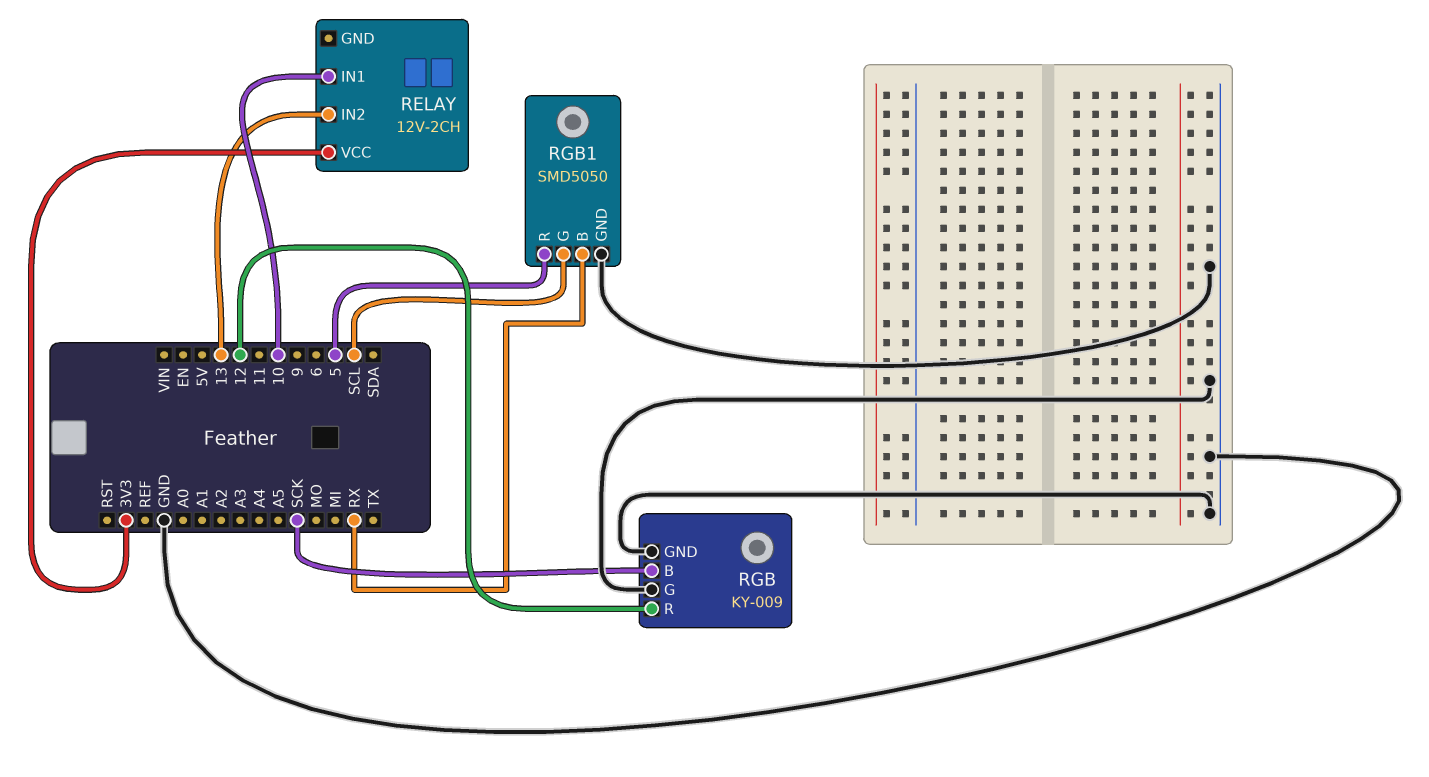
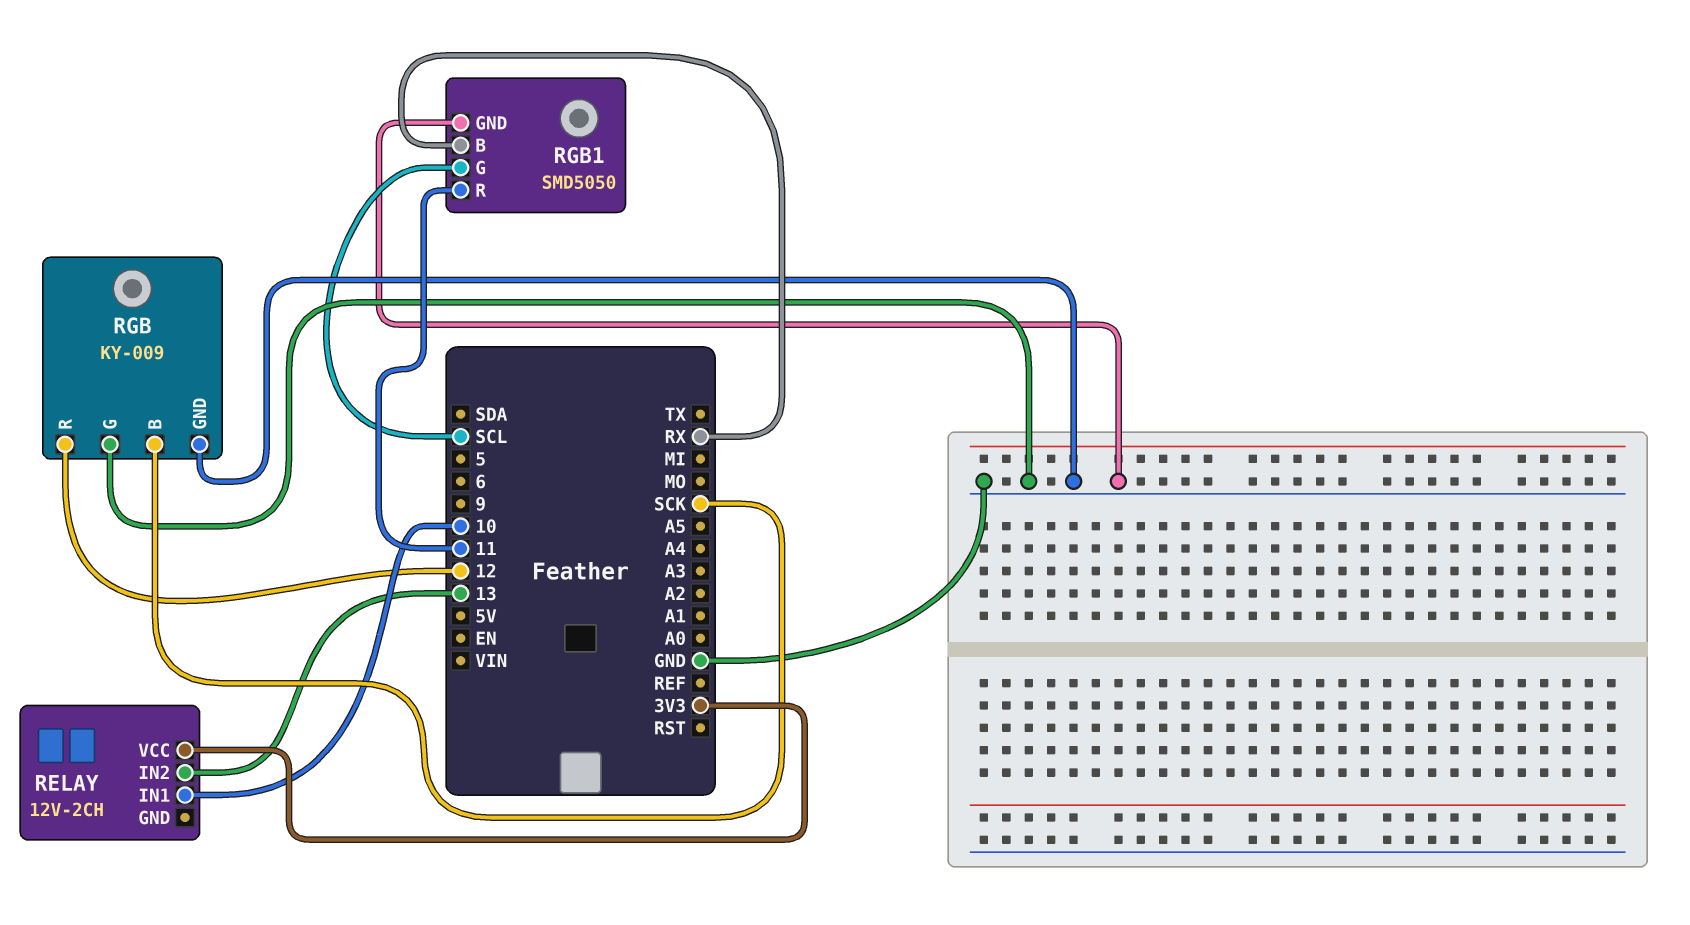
RGB1 pin R: 5 -> 11

